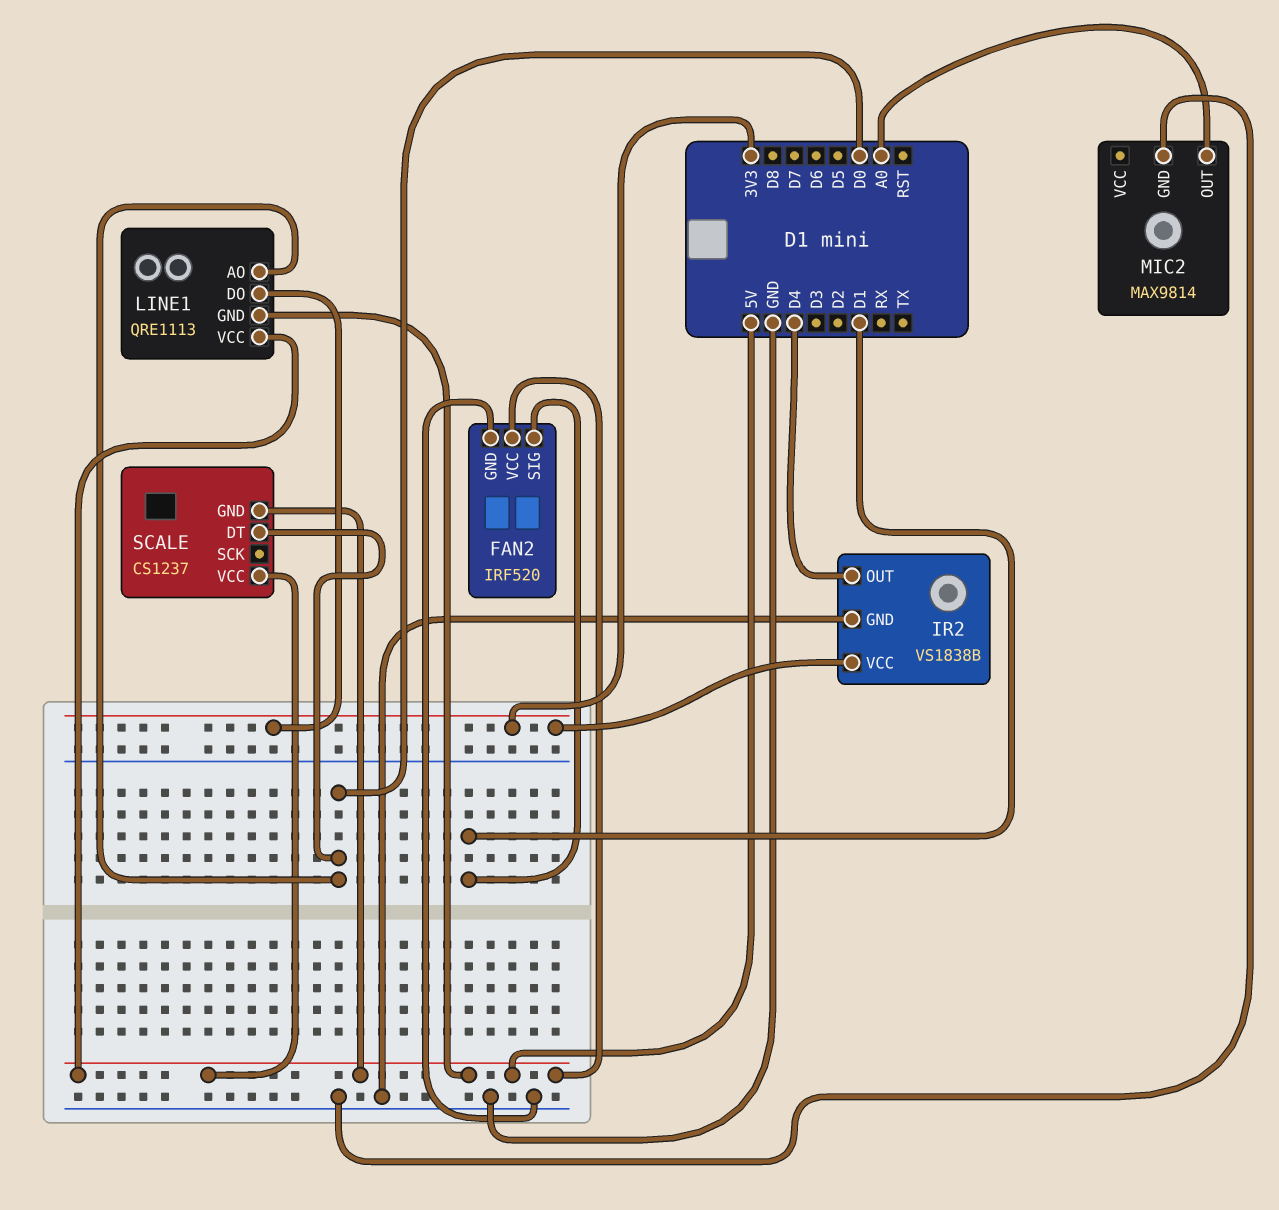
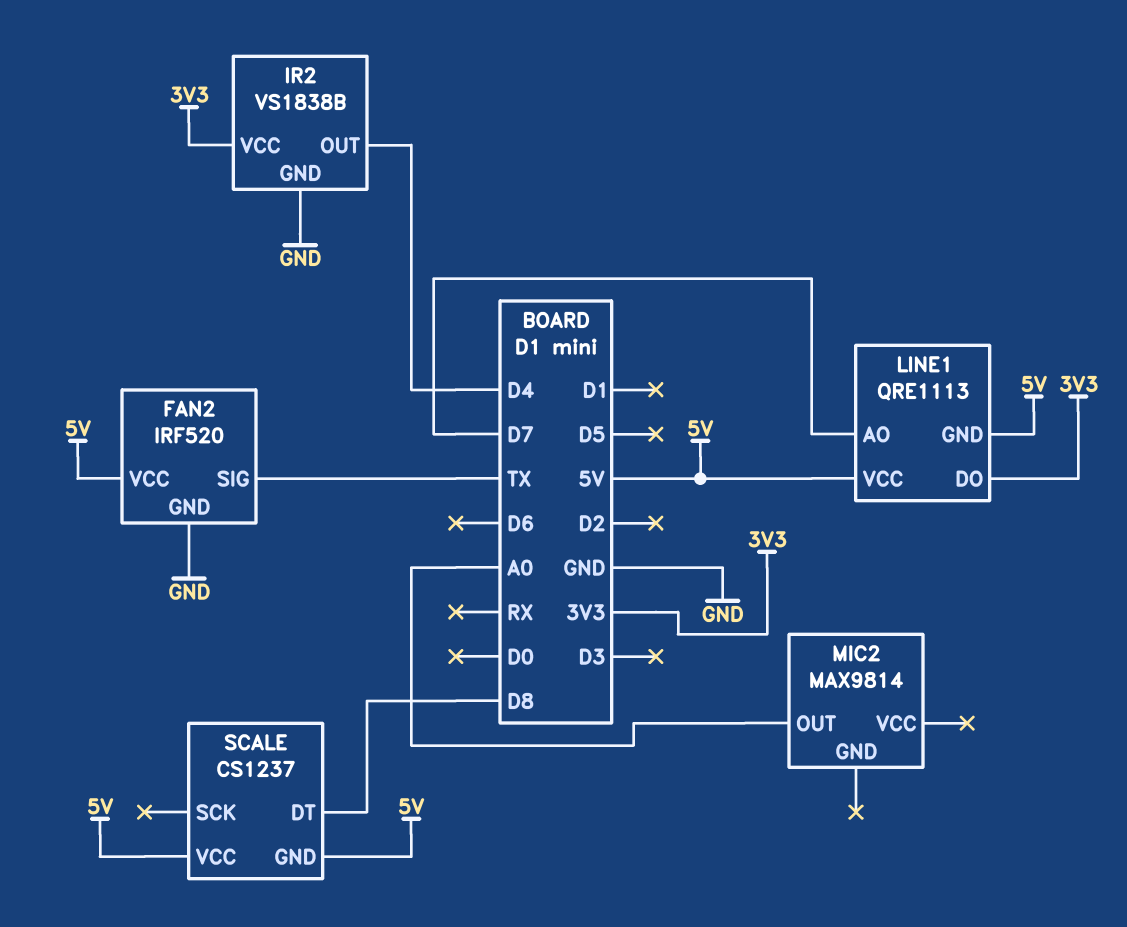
FAN2 pin SIG: D1 -> TX
LINE1 pin AO: D0 -> D7
MIC2 pin GND: GND -> none
SCALE pin DT: D0 -> D8

